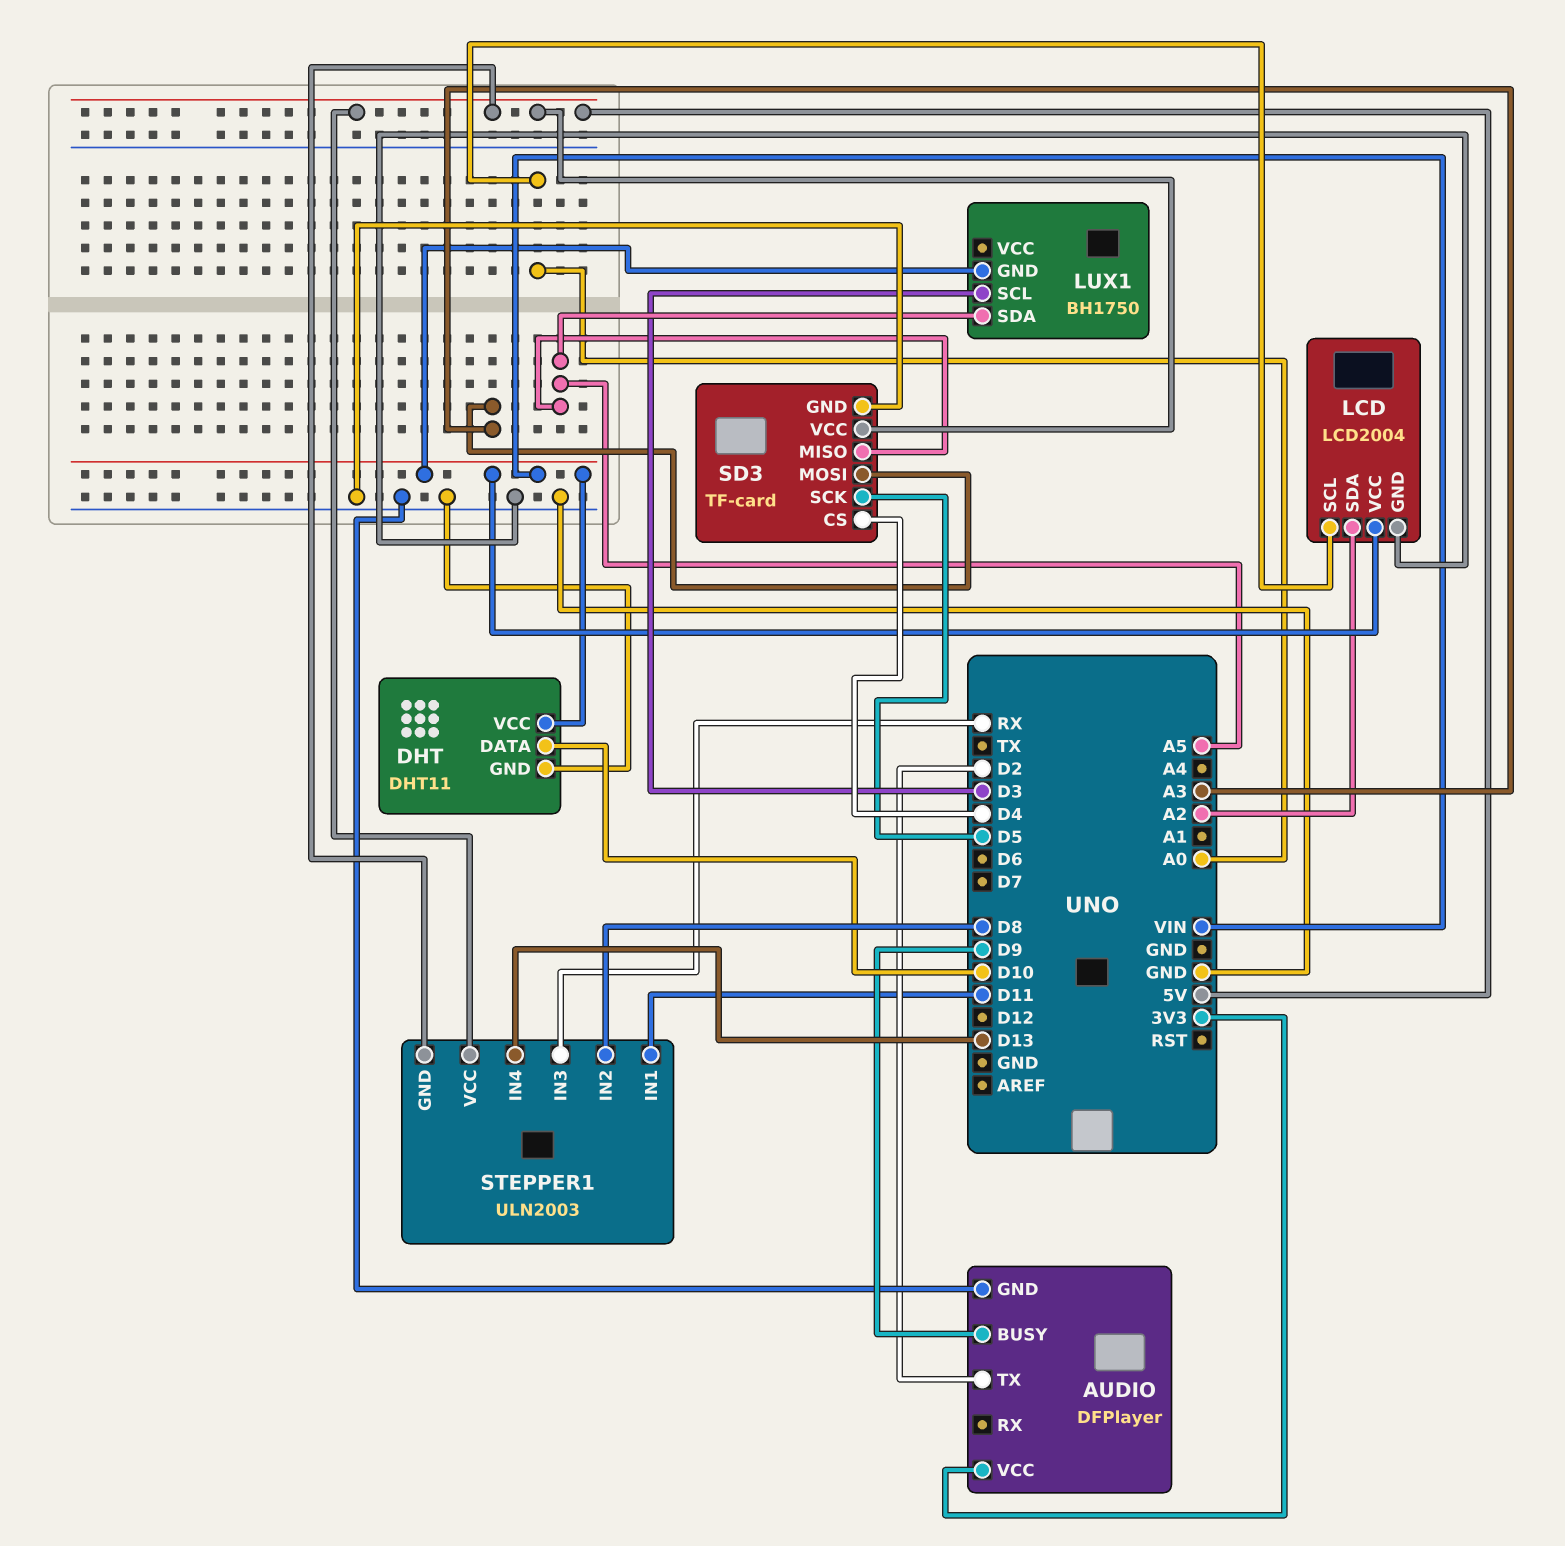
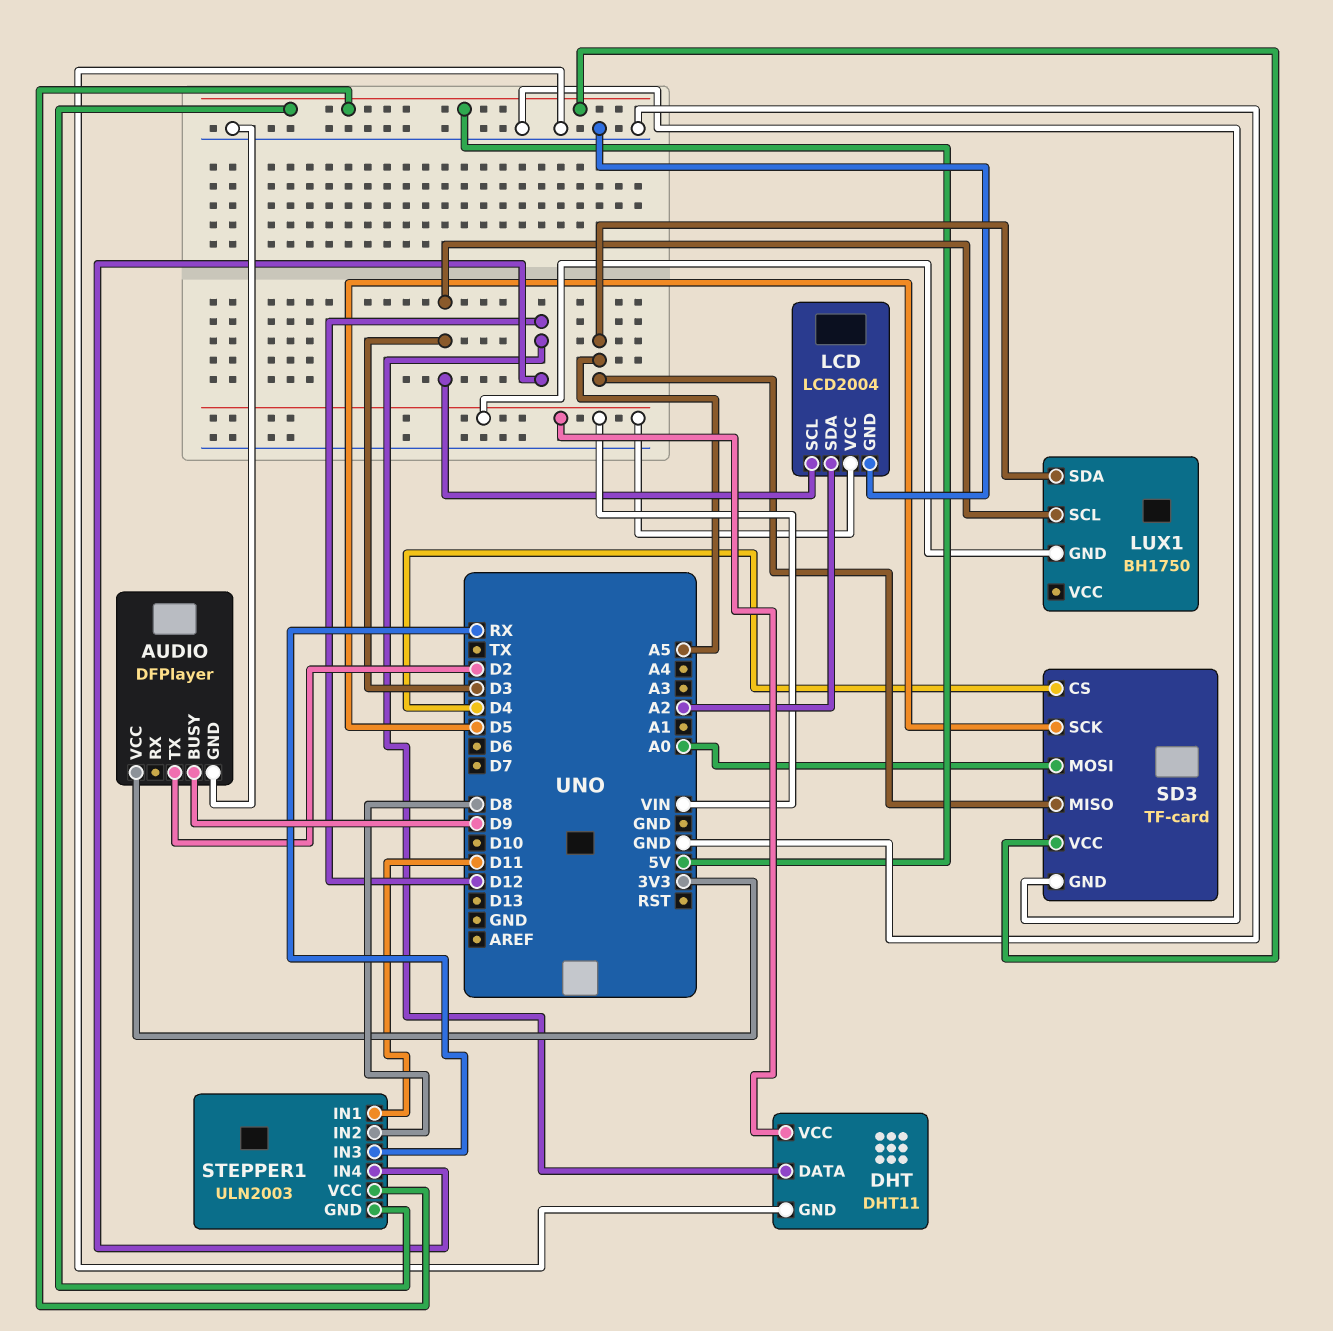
DHT pin DATA: D10 -> D12
LCD pin SCL: A0 -> D3
SD3 pin MOSI: A3 -> A0
STEPPER1 pin IN4: D13 -> D12

